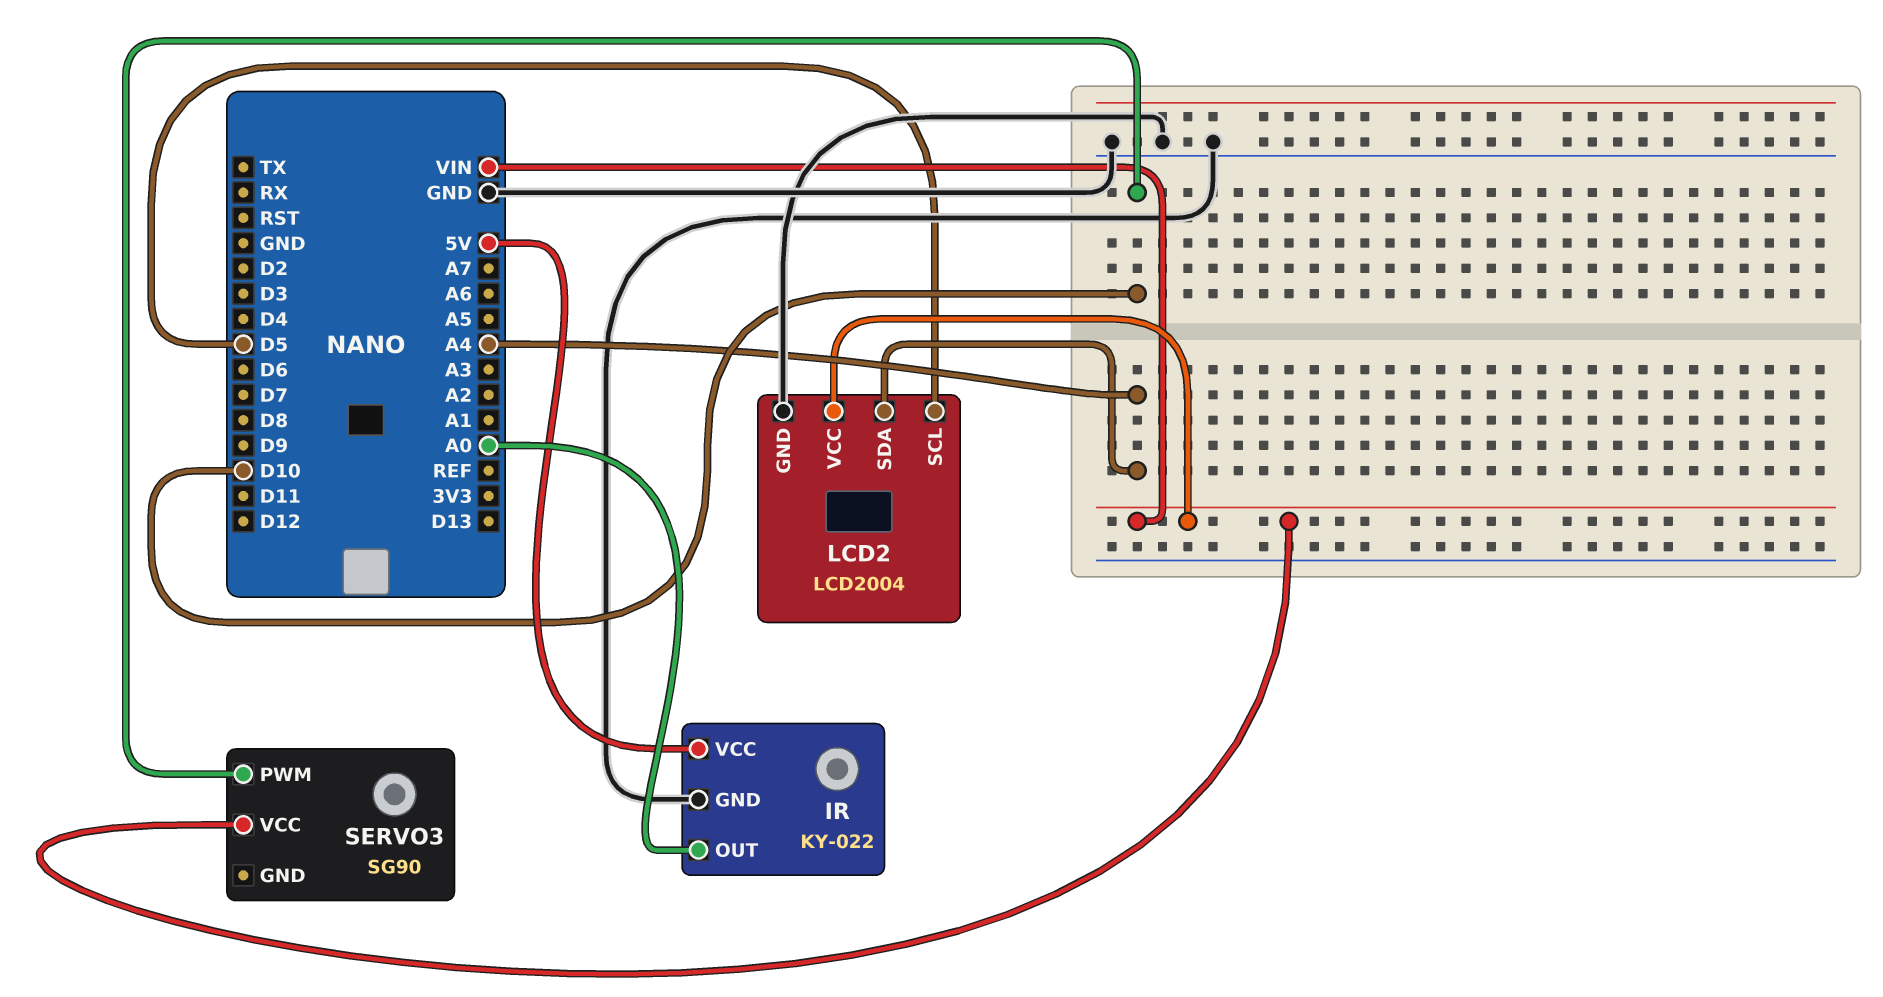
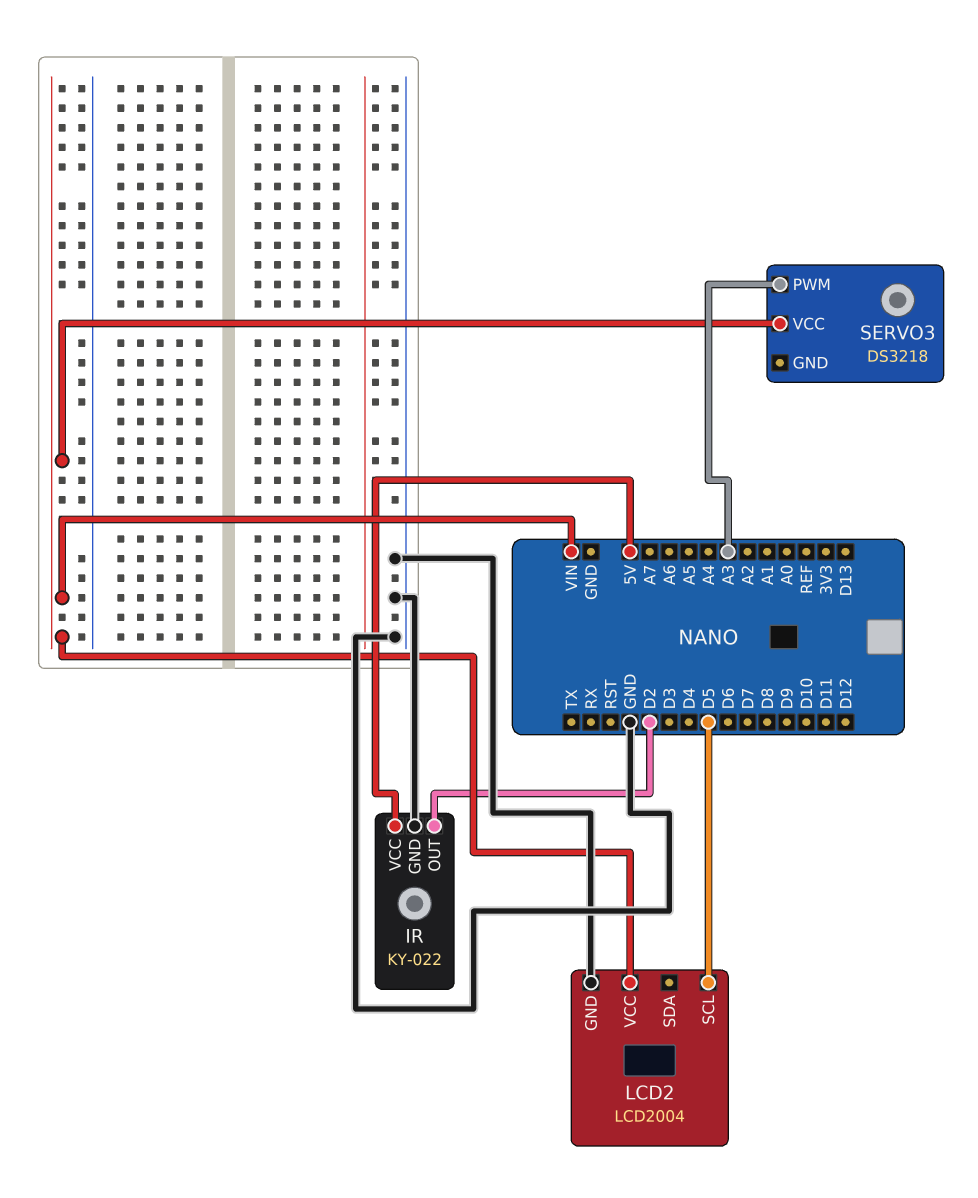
IR pin OUT: A0 -> D2
LCD2 pin SDA: A4 -> none
SERVO3: SG90 -> DS3218
SERVO3 pin PWM: D10 -> A3

